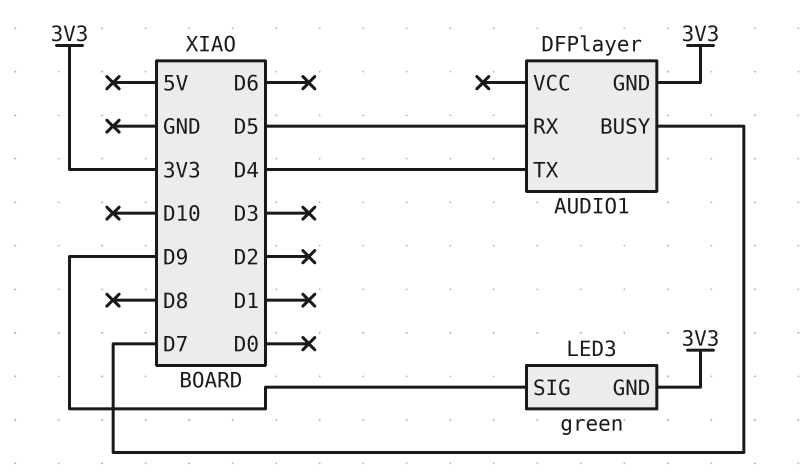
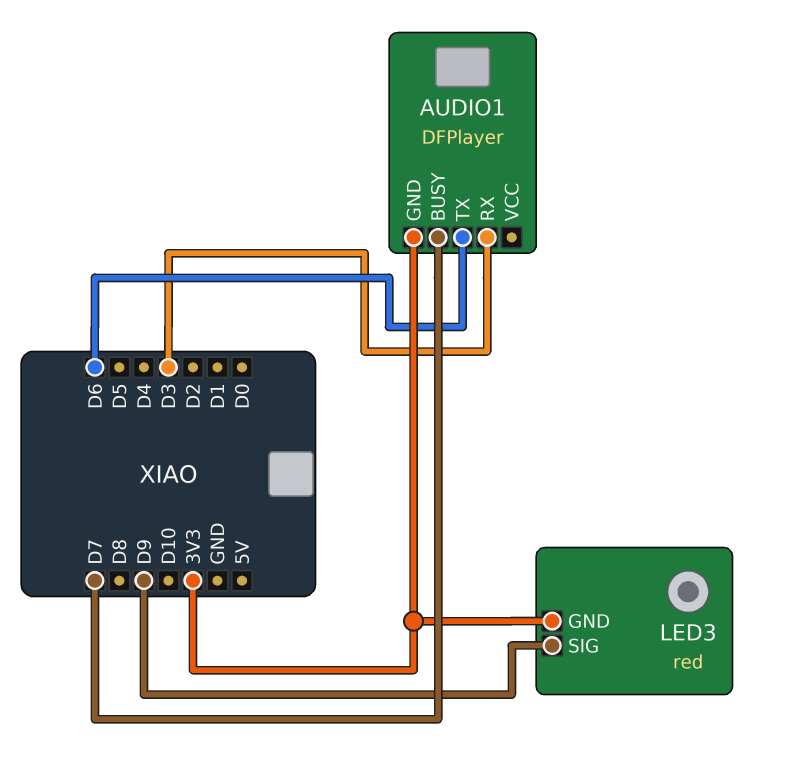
AUDIO1 pin RX: D5 -> D3
AUDIO1 pin TX: D4 -> D6
LED3: green -> red

